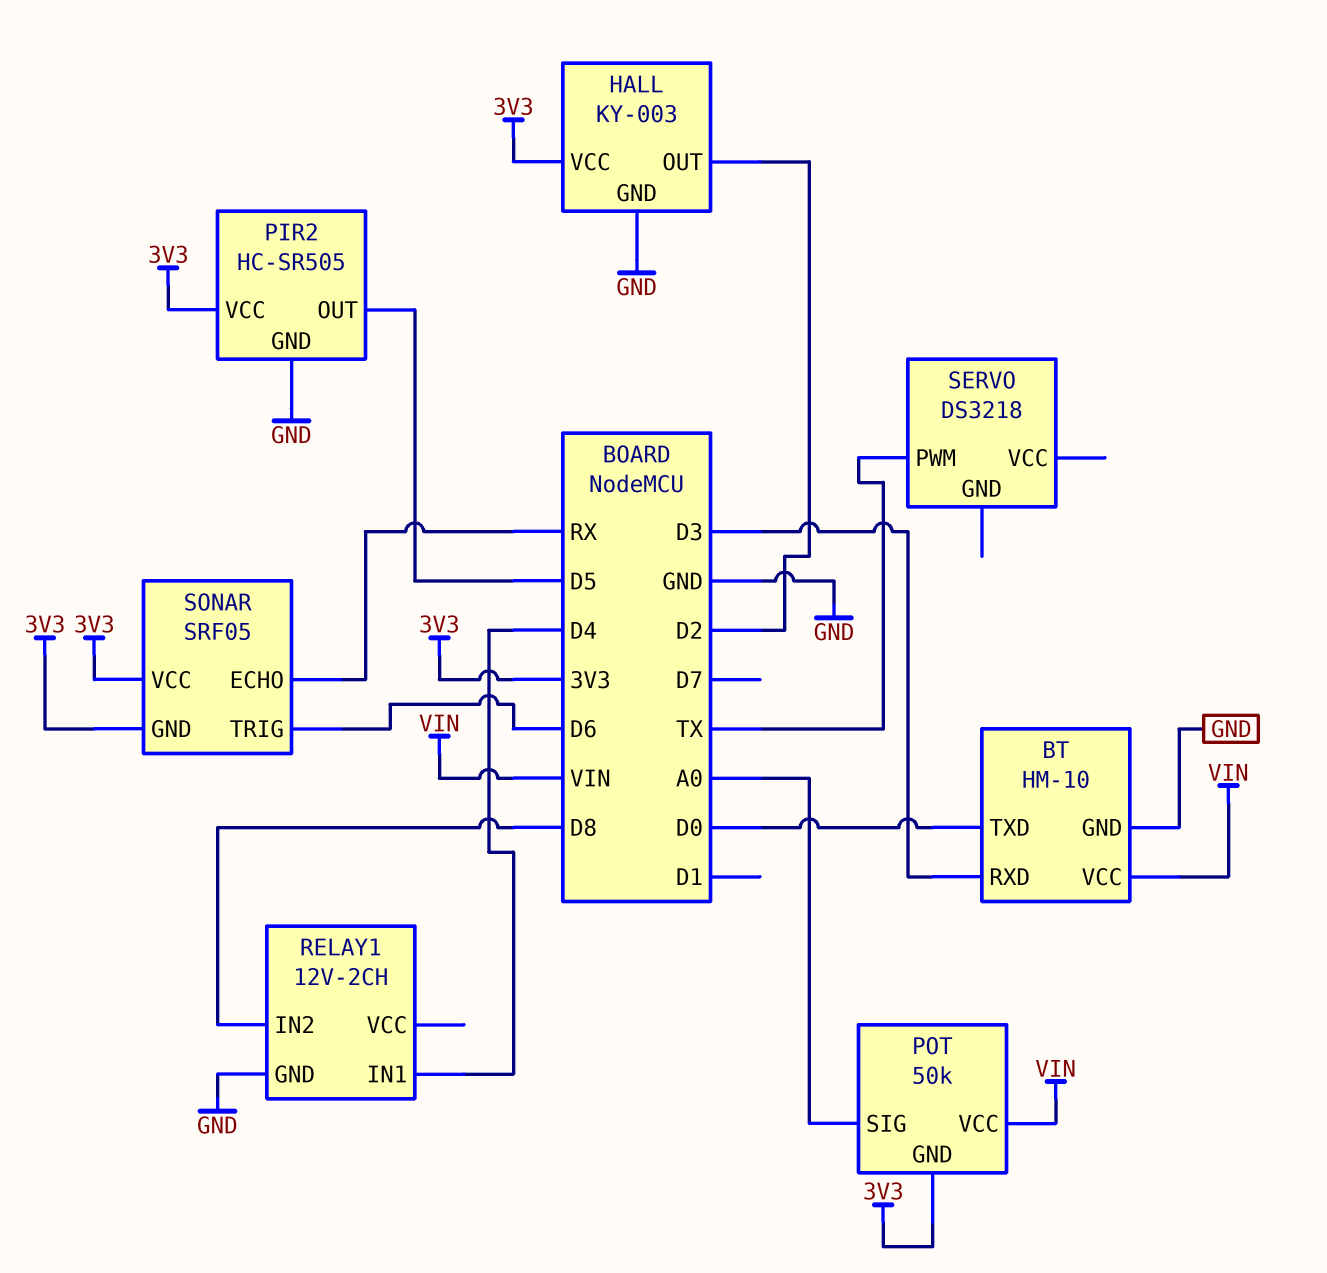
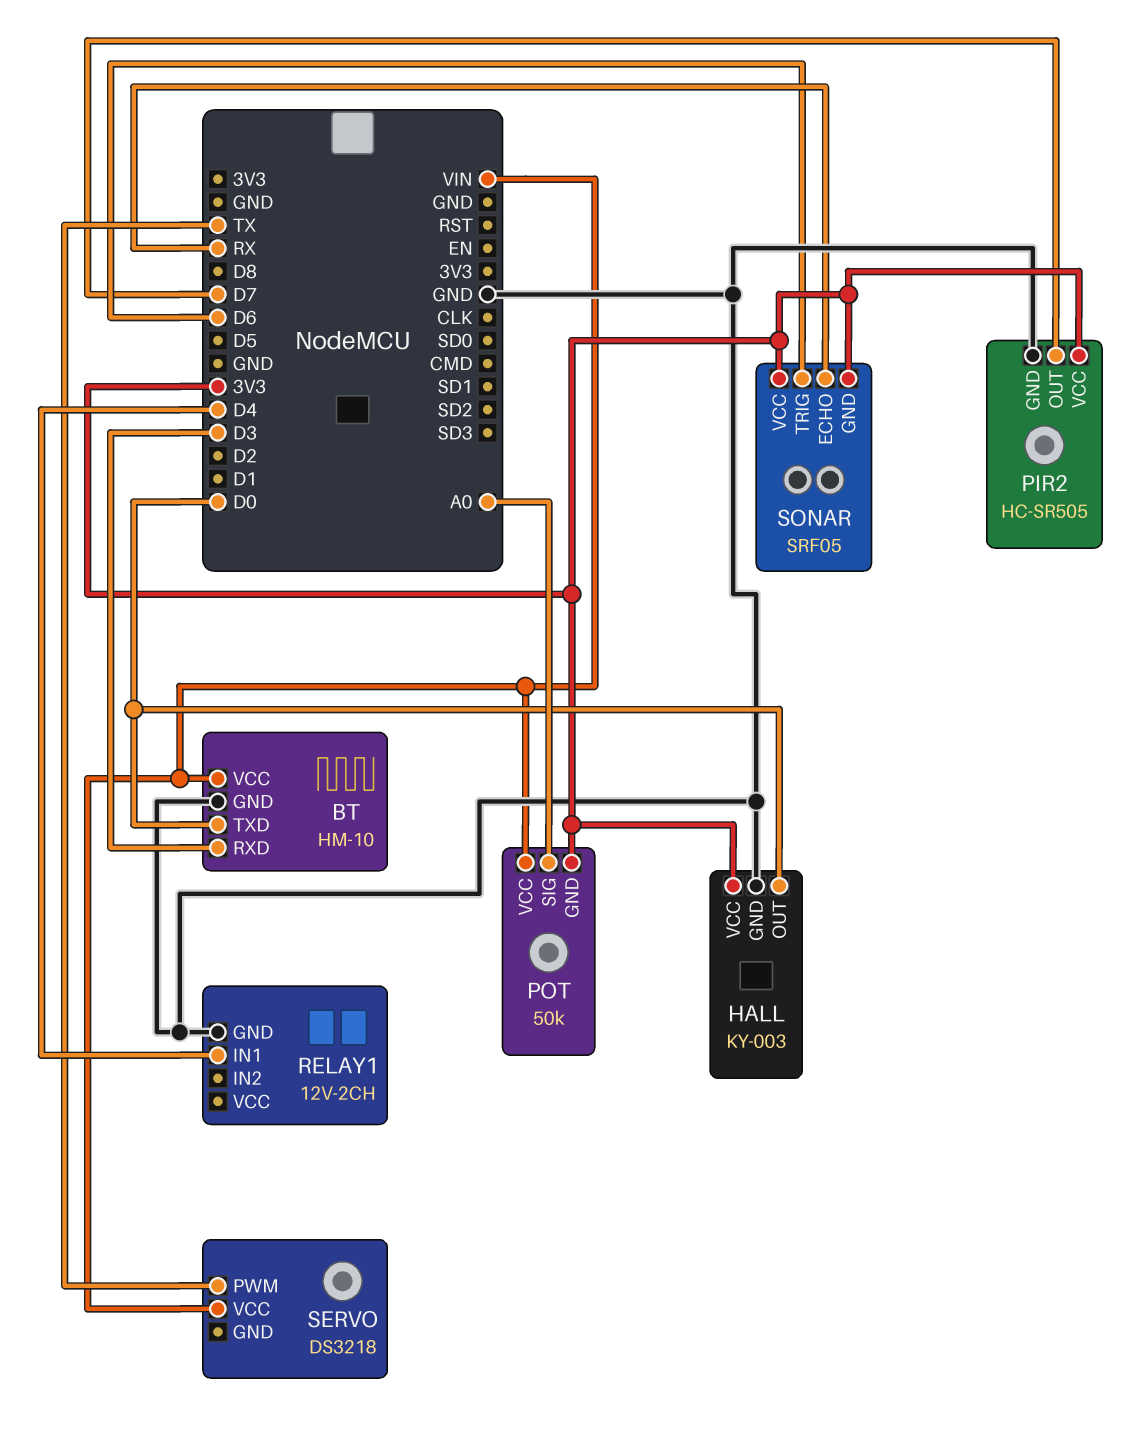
HALL pin OUT: D2 -> D0
PIR2 pin OUT: D5 -> D7
RELAY1 pin IN2: D8 -> none
SERVO pin VCC: none -> VIN

